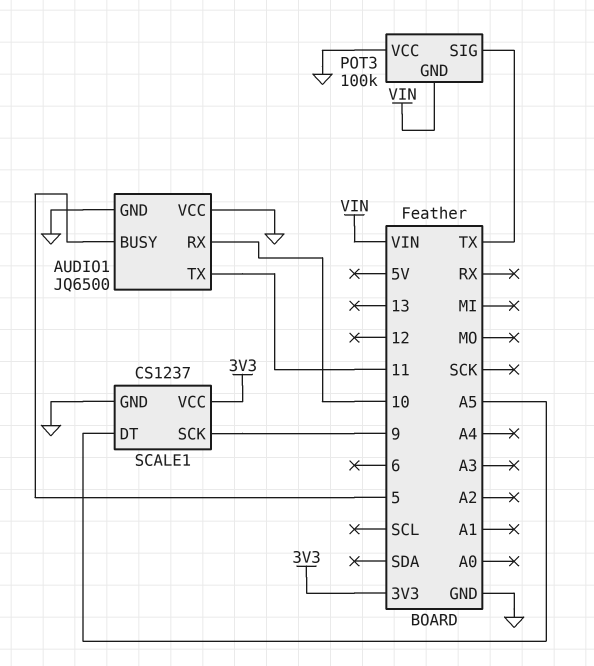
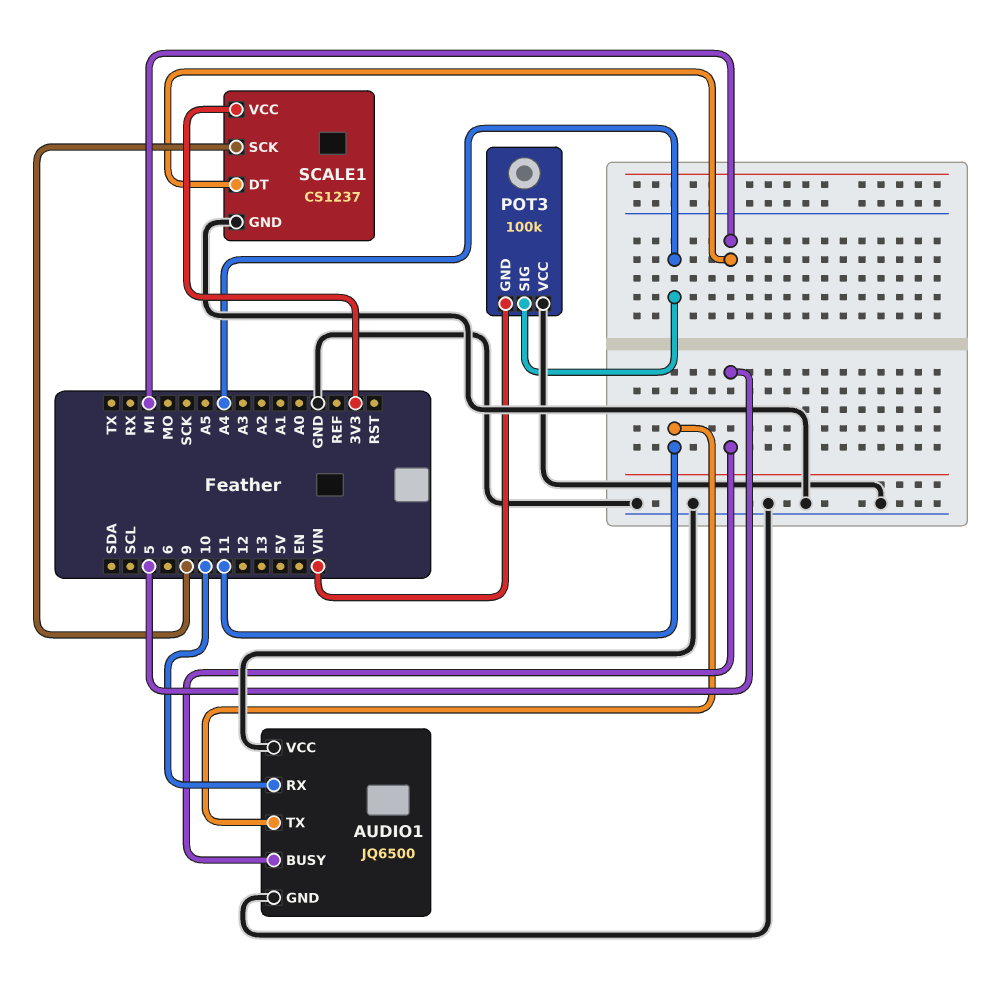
POT3 pin SIG: TX -> A4
SCALE1 pin DT: A5 -> MI

